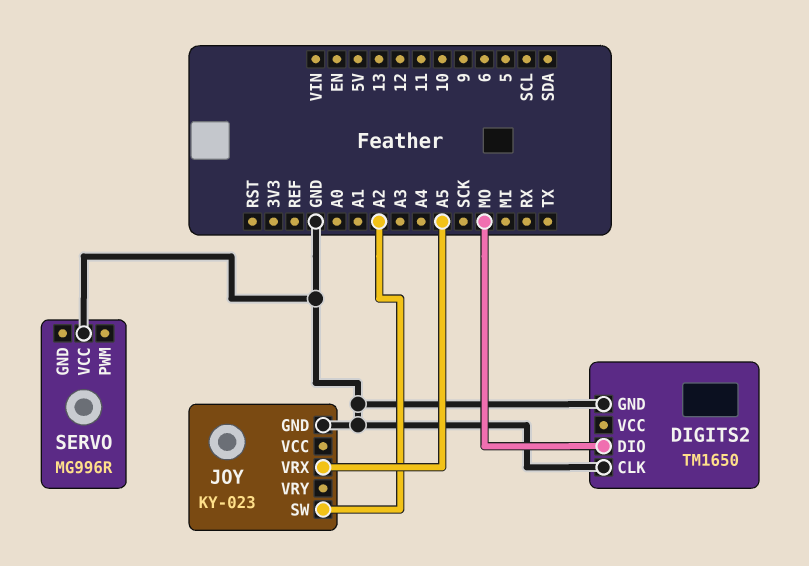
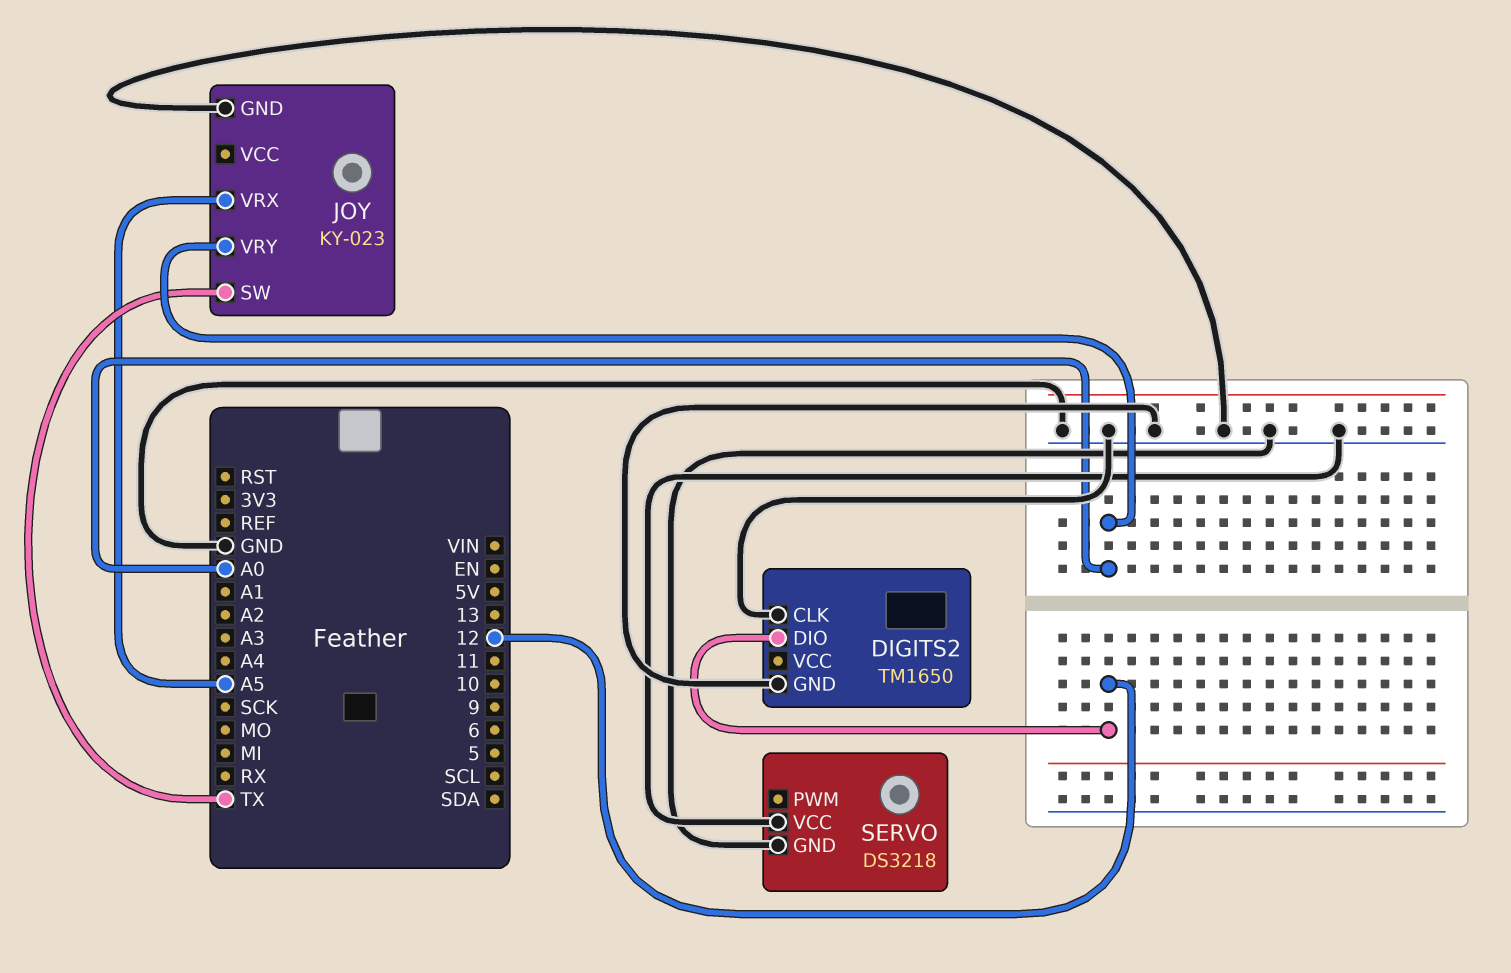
DIGITS2 pin DIO: MO -> 12
JOY pin SW: A2 -> TX
JOY pin VRY: none -> A0
SERVO: MG996R -> DS3218
SERVO pin GND: none -> GND

